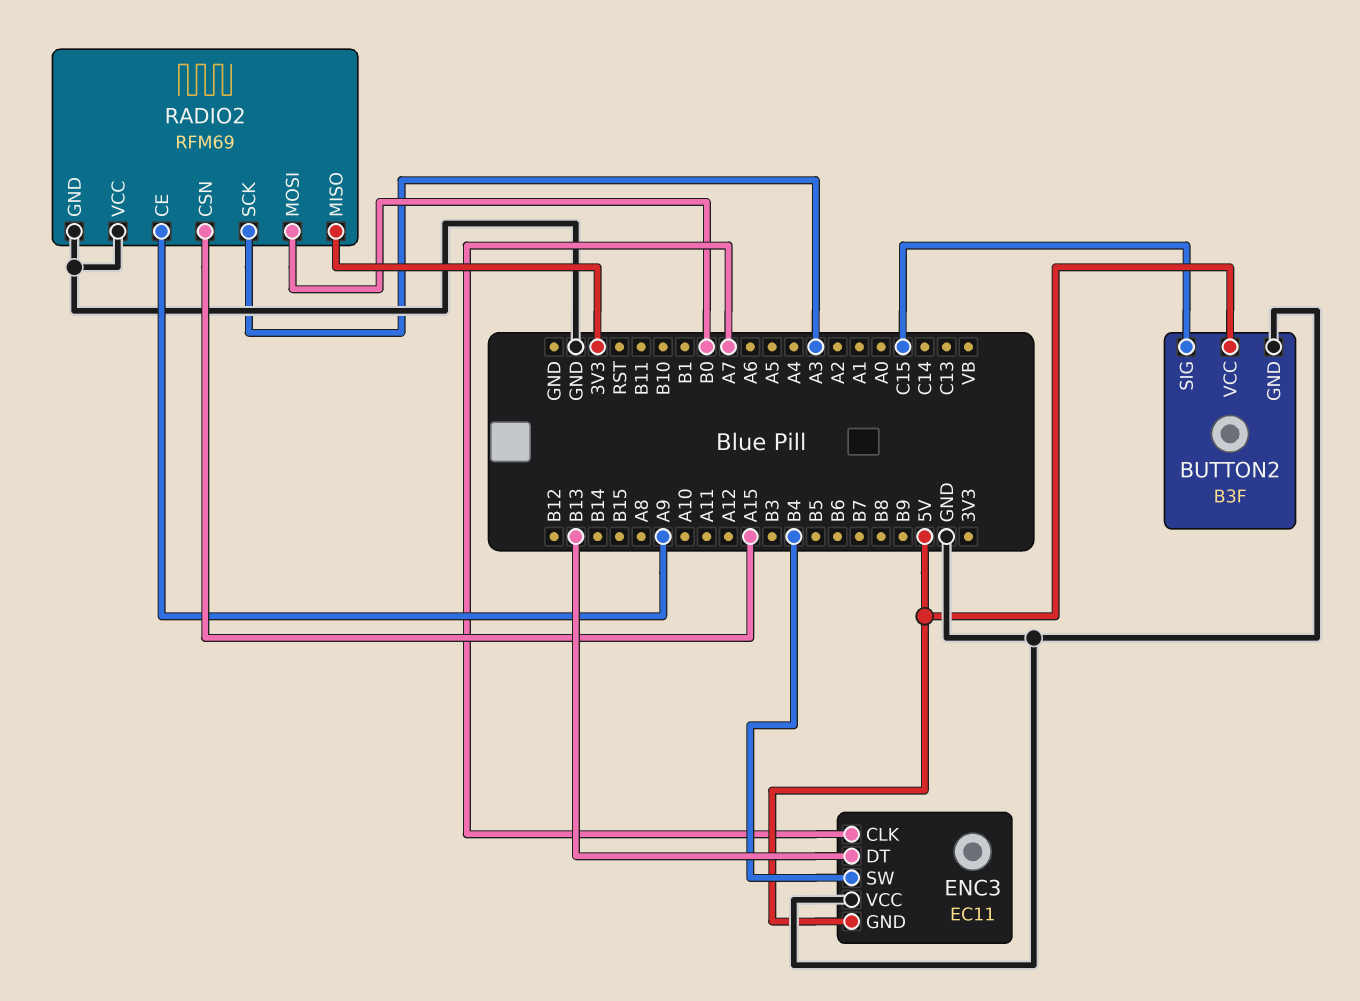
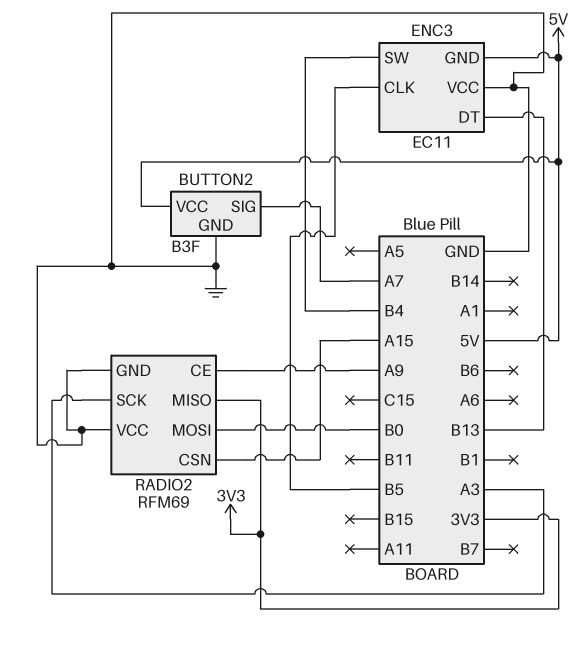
BUTTON2 pin SIG: C15 -> A7
ENC3 pin CLK: A7 -> B5

